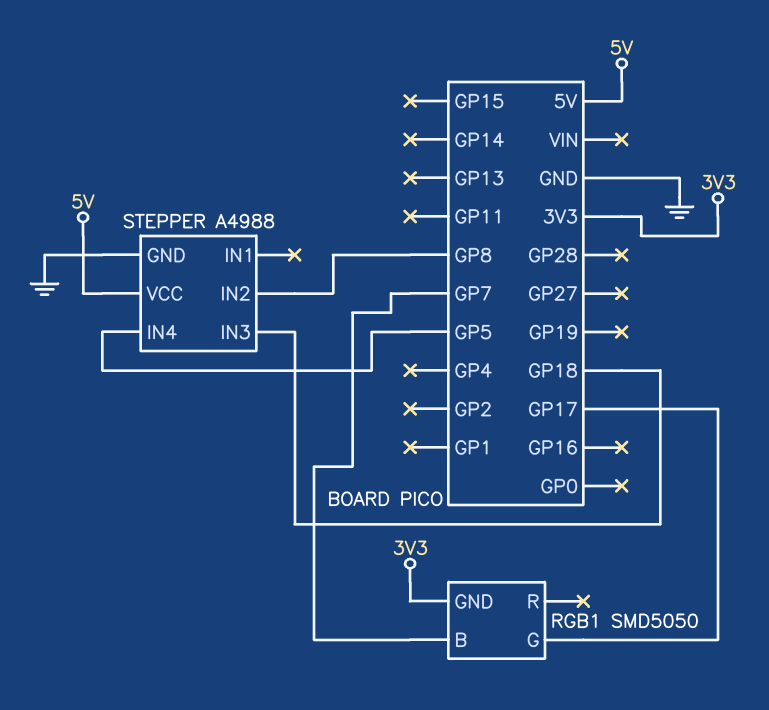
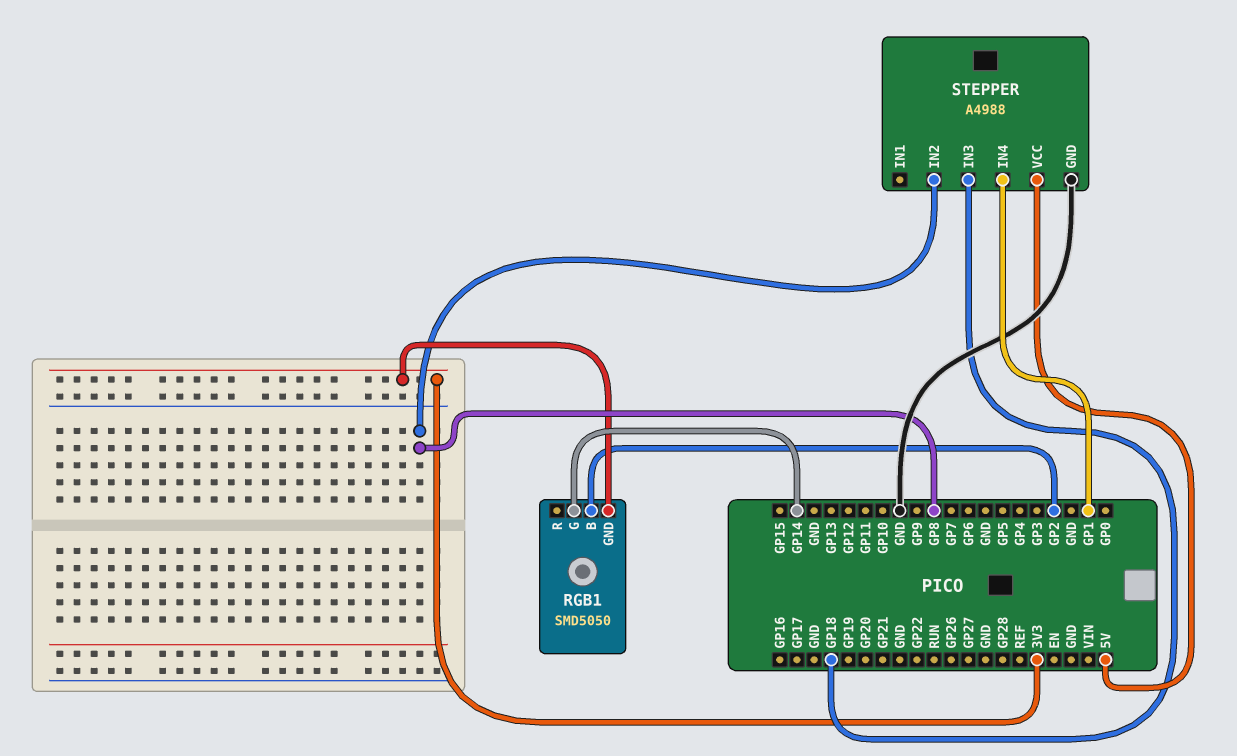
RGB1 pin B: GP7 -> GP2
RGB1 pin G: GP17 -> GP14
STEPPER pin IN4: GP5 -> GP1

